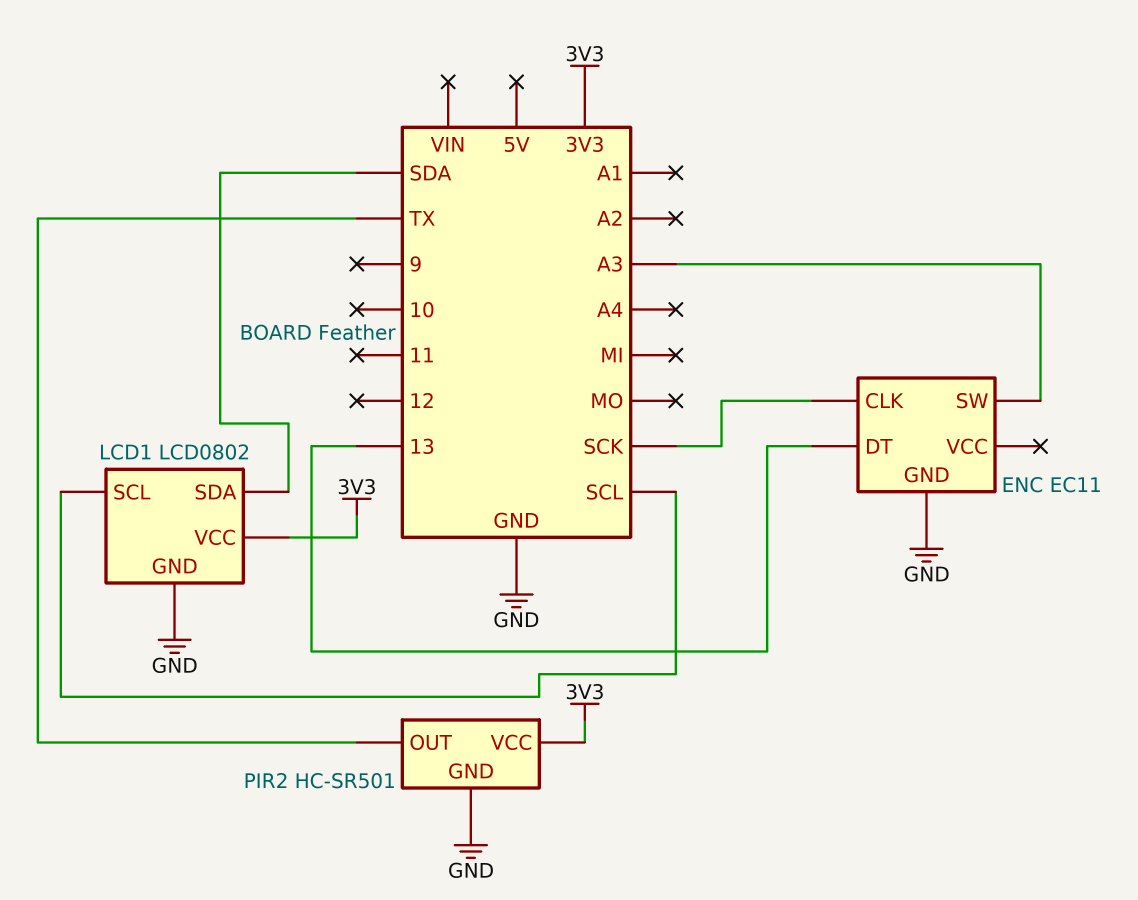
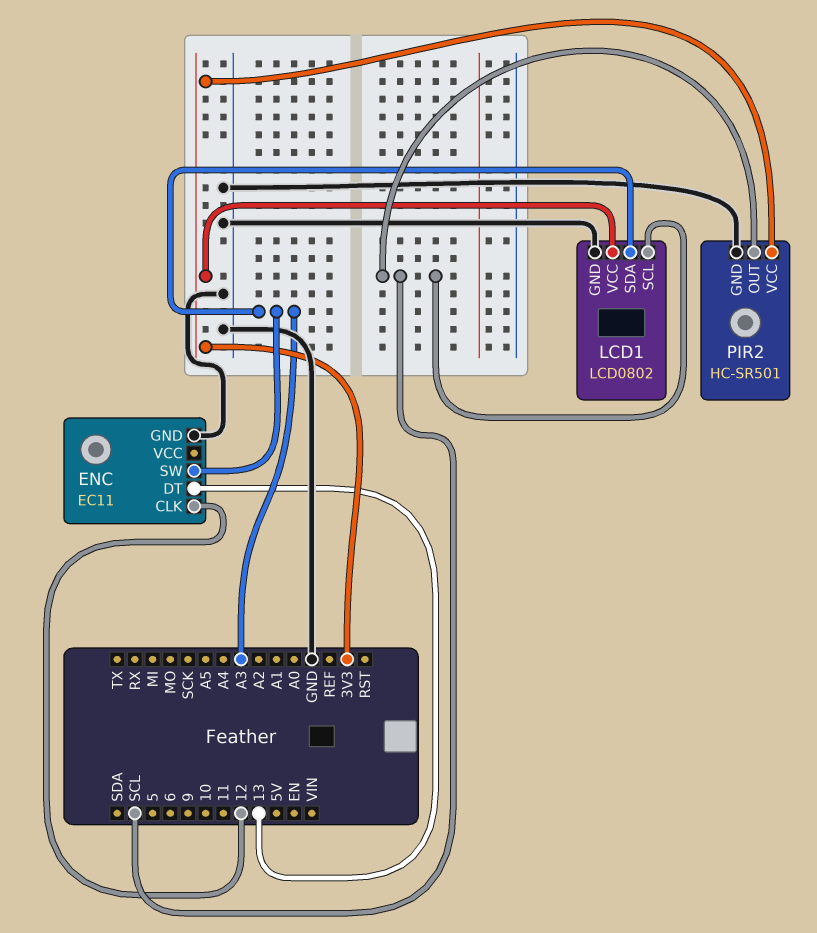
ENC pin CLK: SCK -> 12
LCD1 pin SDA: SDA -> A3
PIR2 pin OUT: TX -> SCL

